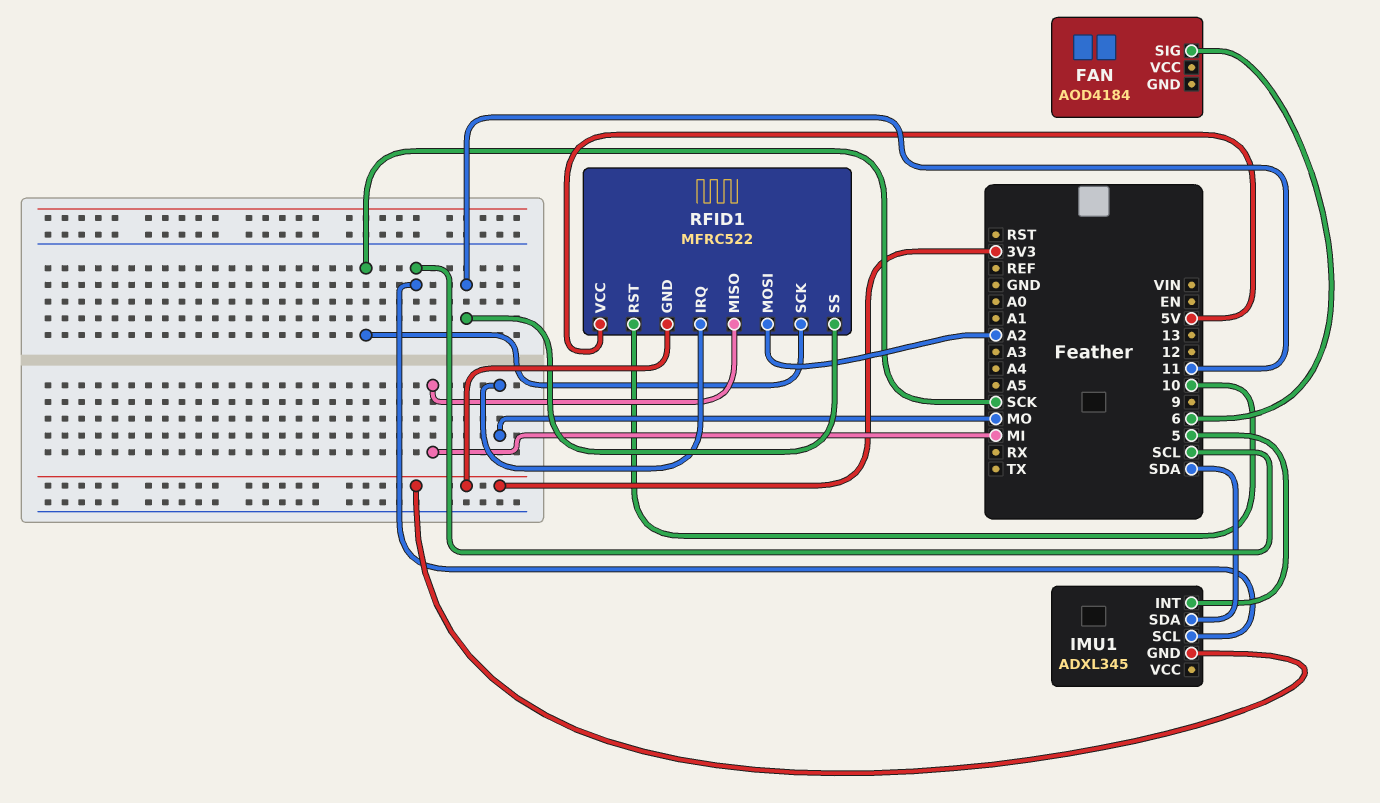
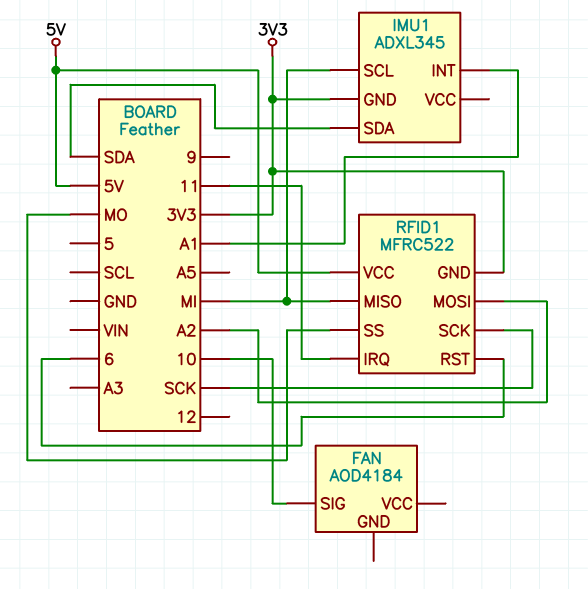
FAN pin SIG: 6 -> 10
IMU1 pin INT: 5 -> A1
IMU1 pin SCL: SCL -> MI
RFID1 pin IRQ: MO -> 11
RFID1 pin RST: 10 -> 6
RFID1 pin SS: 11 -> MO

